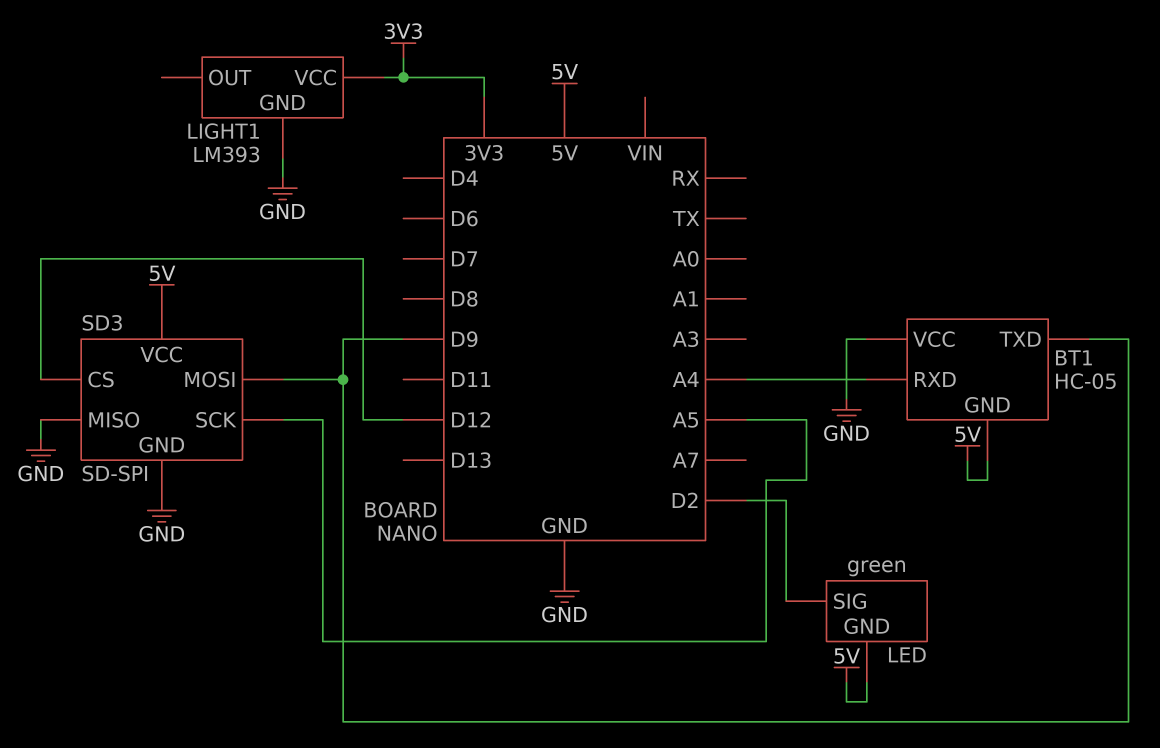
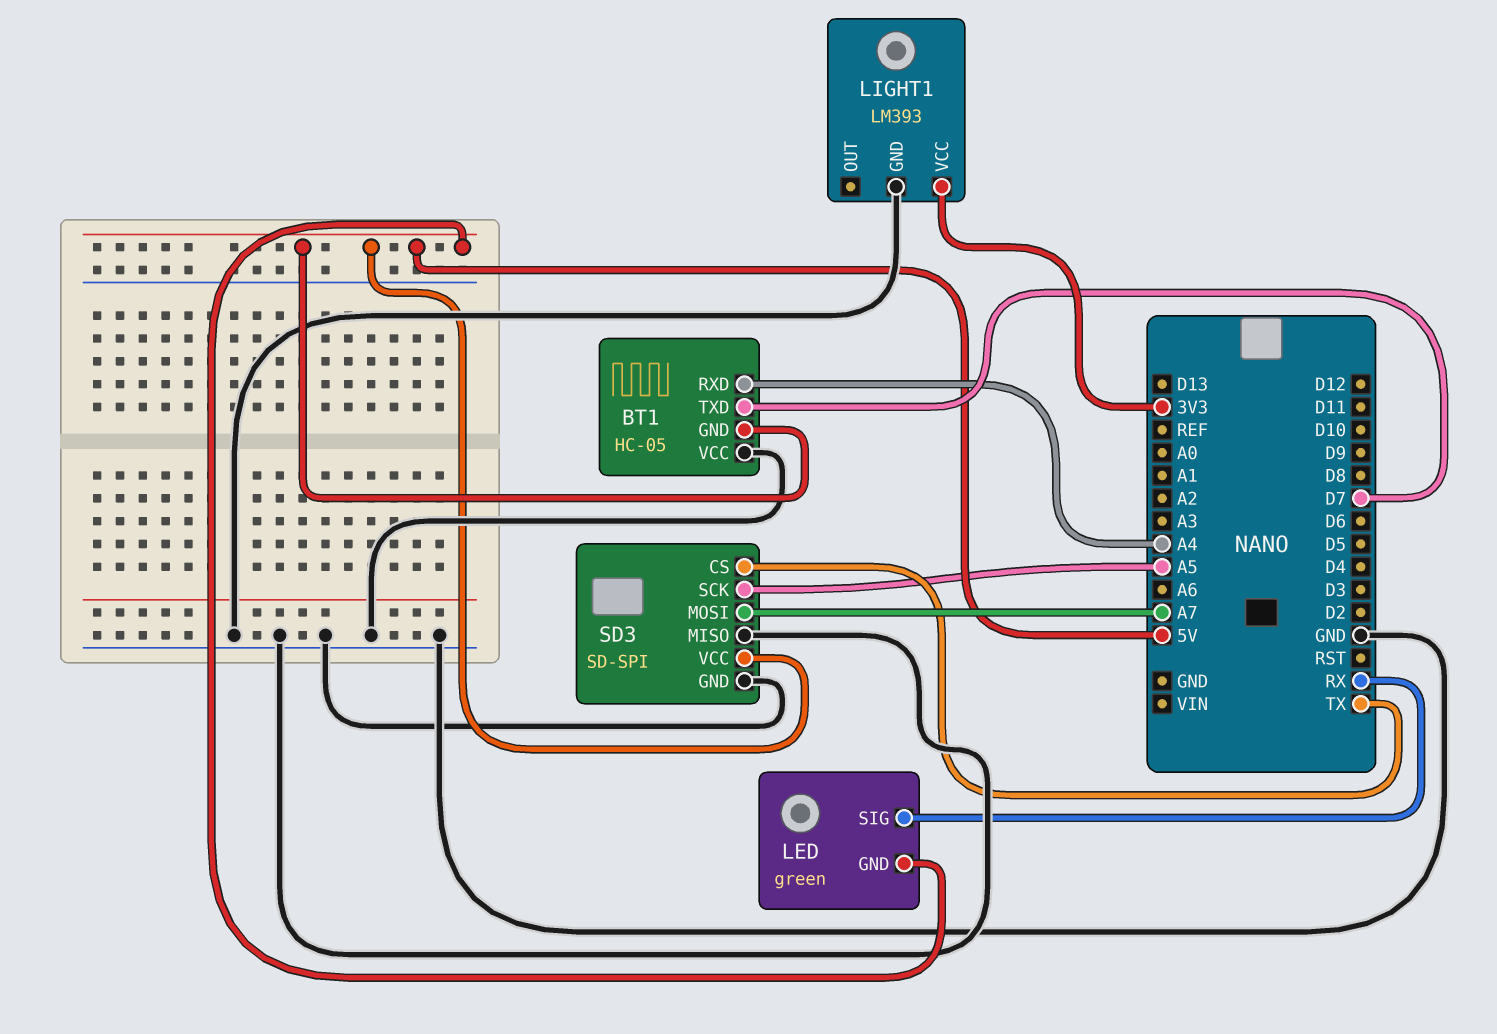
BT1 pin TXD: D9 -> D7
LED pin SIG: D2 -> RX
SD3 pin CS: D12 -> TX
SD3 pin MOSI: D9 -> A7

